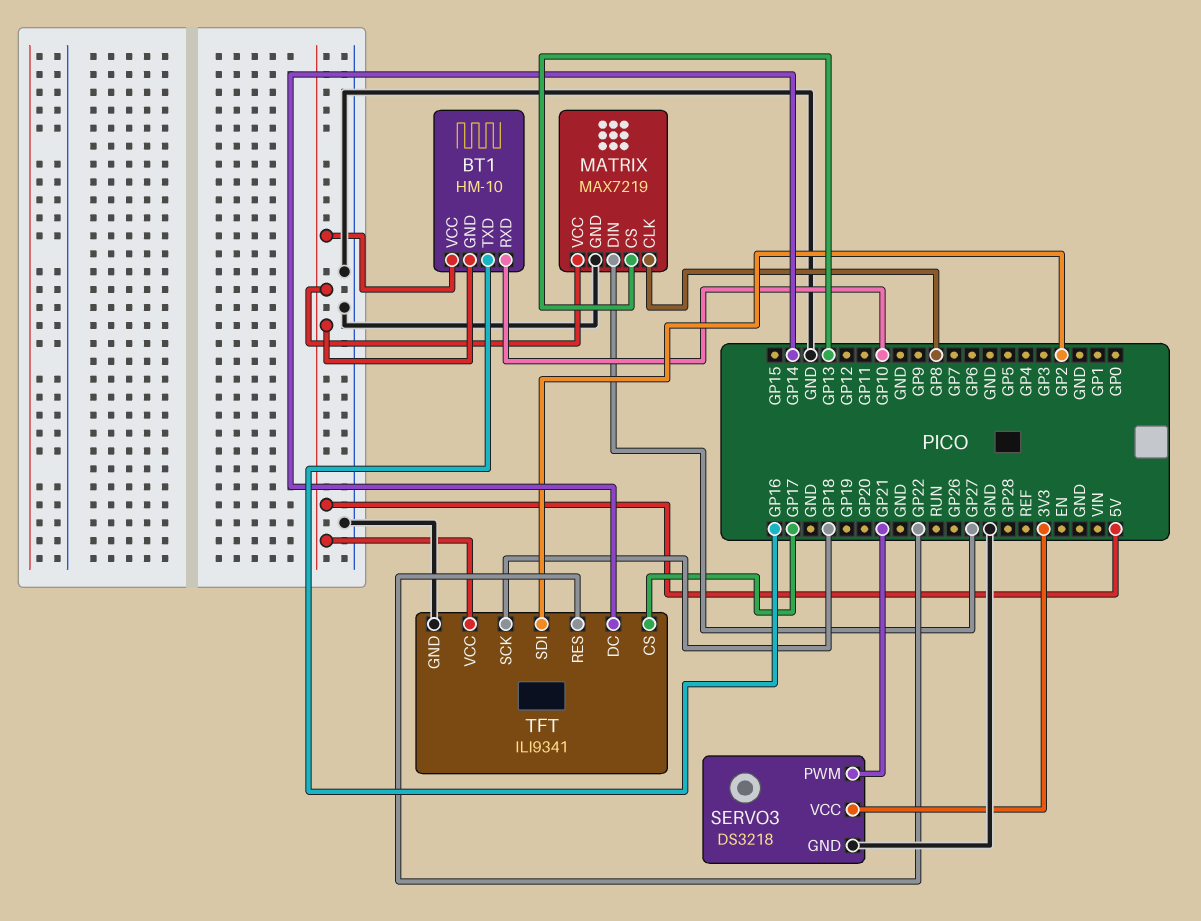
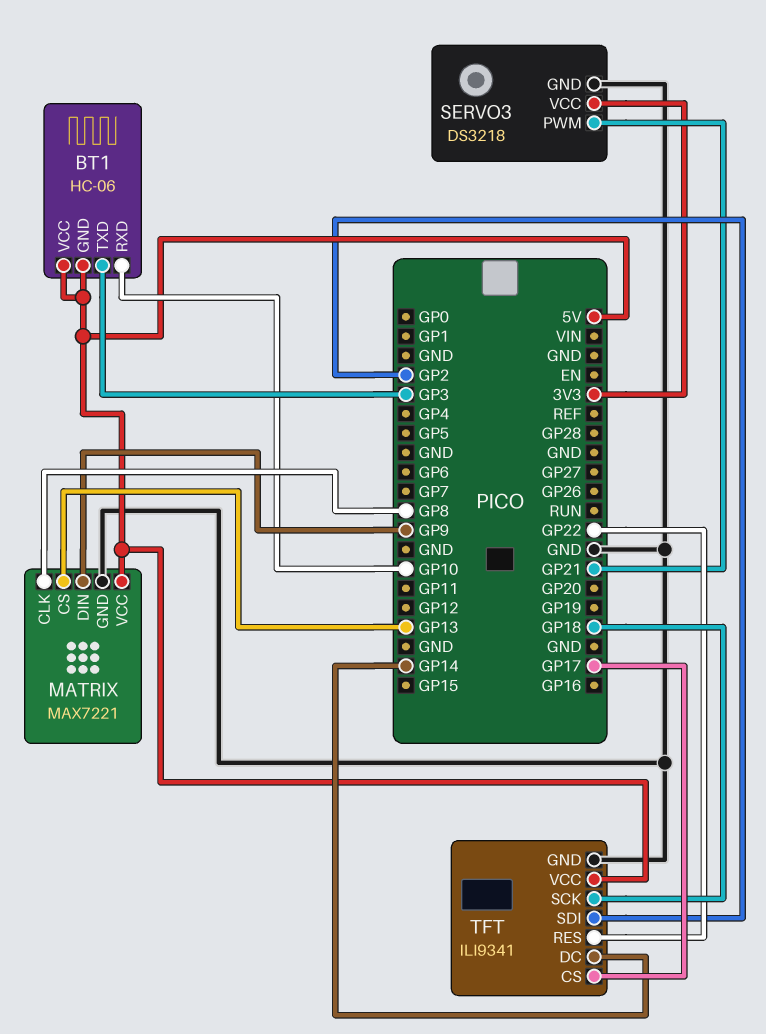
BT1: HM-10 -> HC-06
BT1 pin TXD: GP16 -> GP3
MATRIX: MAX7219 -> MAX7221
MATRIX pin DIN: GP27 -> GP9

